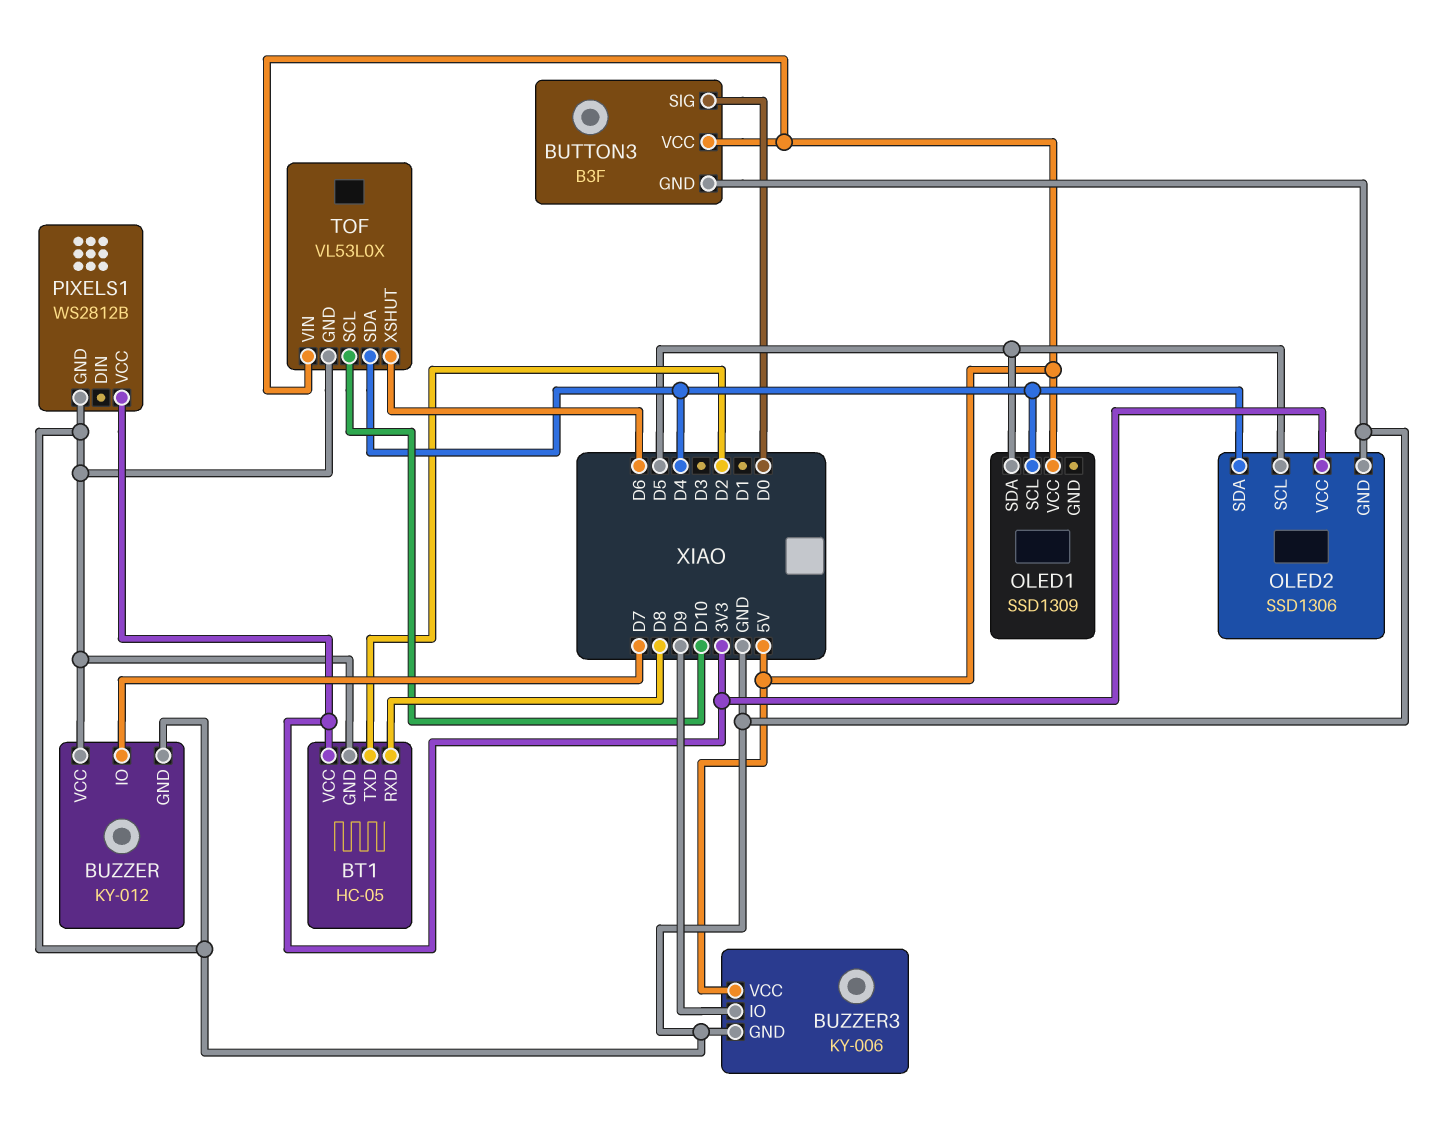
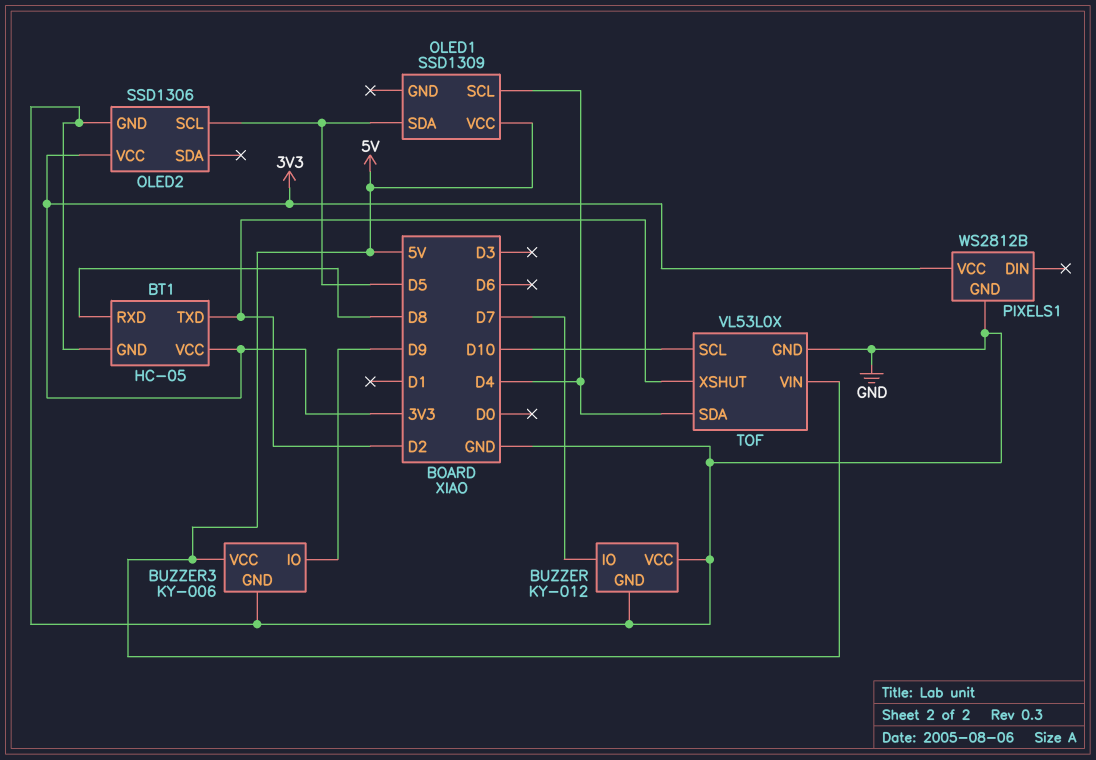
BUTTON3: B3F -> none
BUTTON3 pin GND: GND -> none
BUTTON3 pin SIG: D0 -> none
BUTTON3 pin VCC: 5V -> none
OLED2 pin SDA: D4 -> none
TOF pin XSHUT: D6 -> D2

